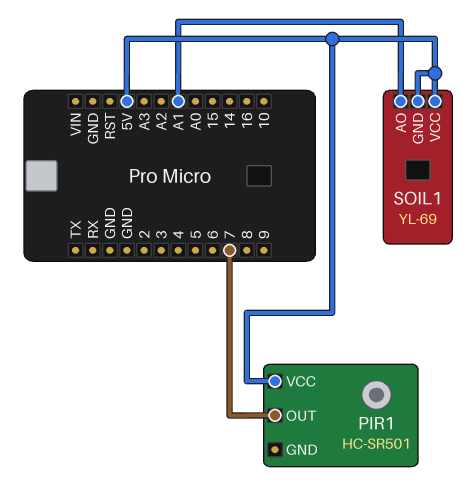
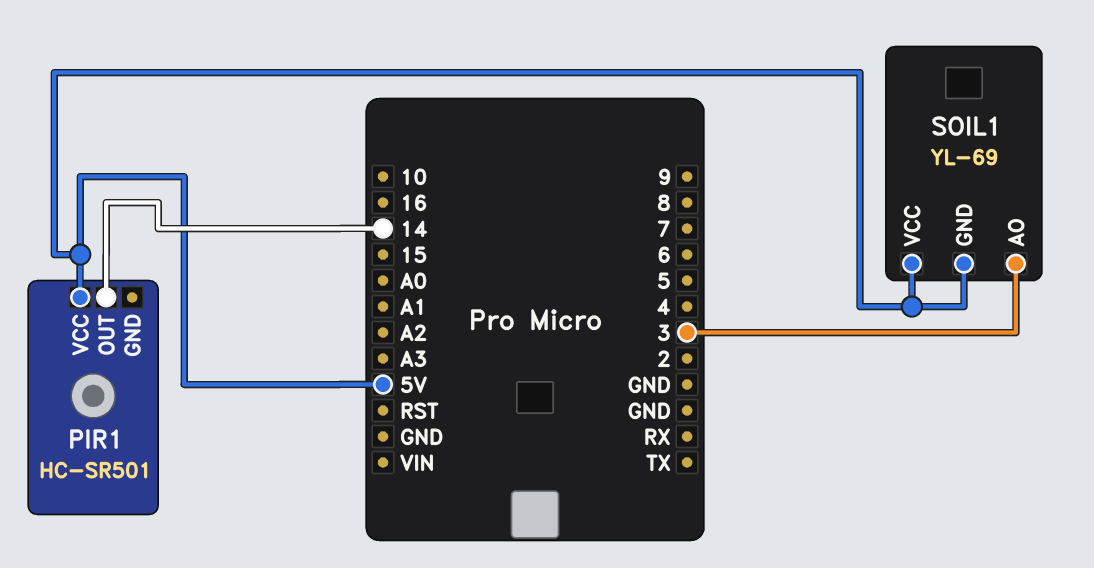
PIR1 pin OUT: 7 -> 14
SOIL1 pin AO: A1 -> 3

